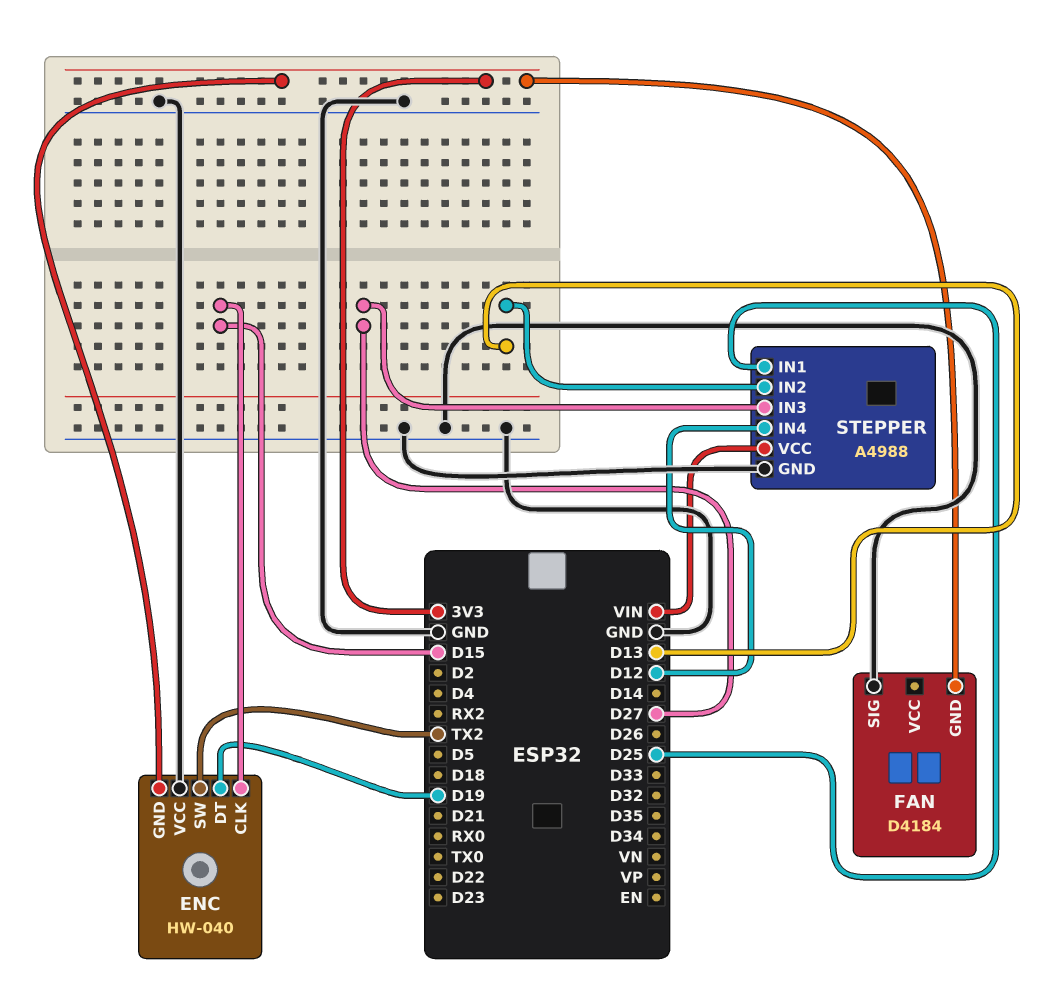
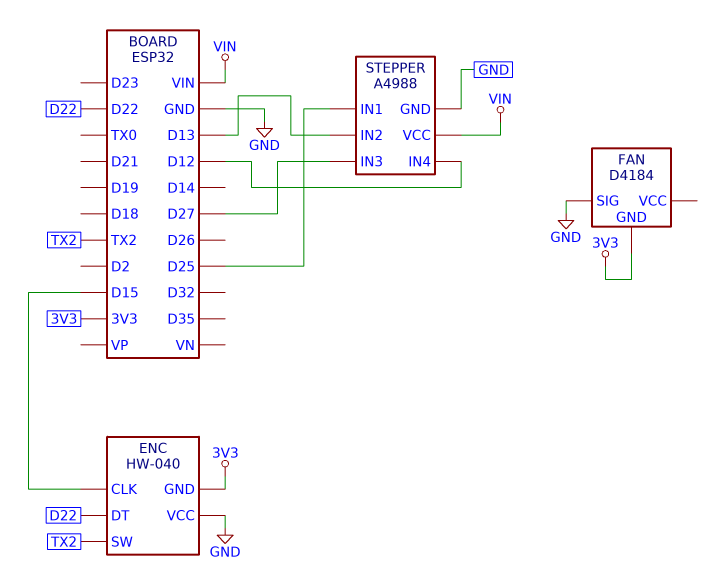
ENC pin DT: D19 -> D22

